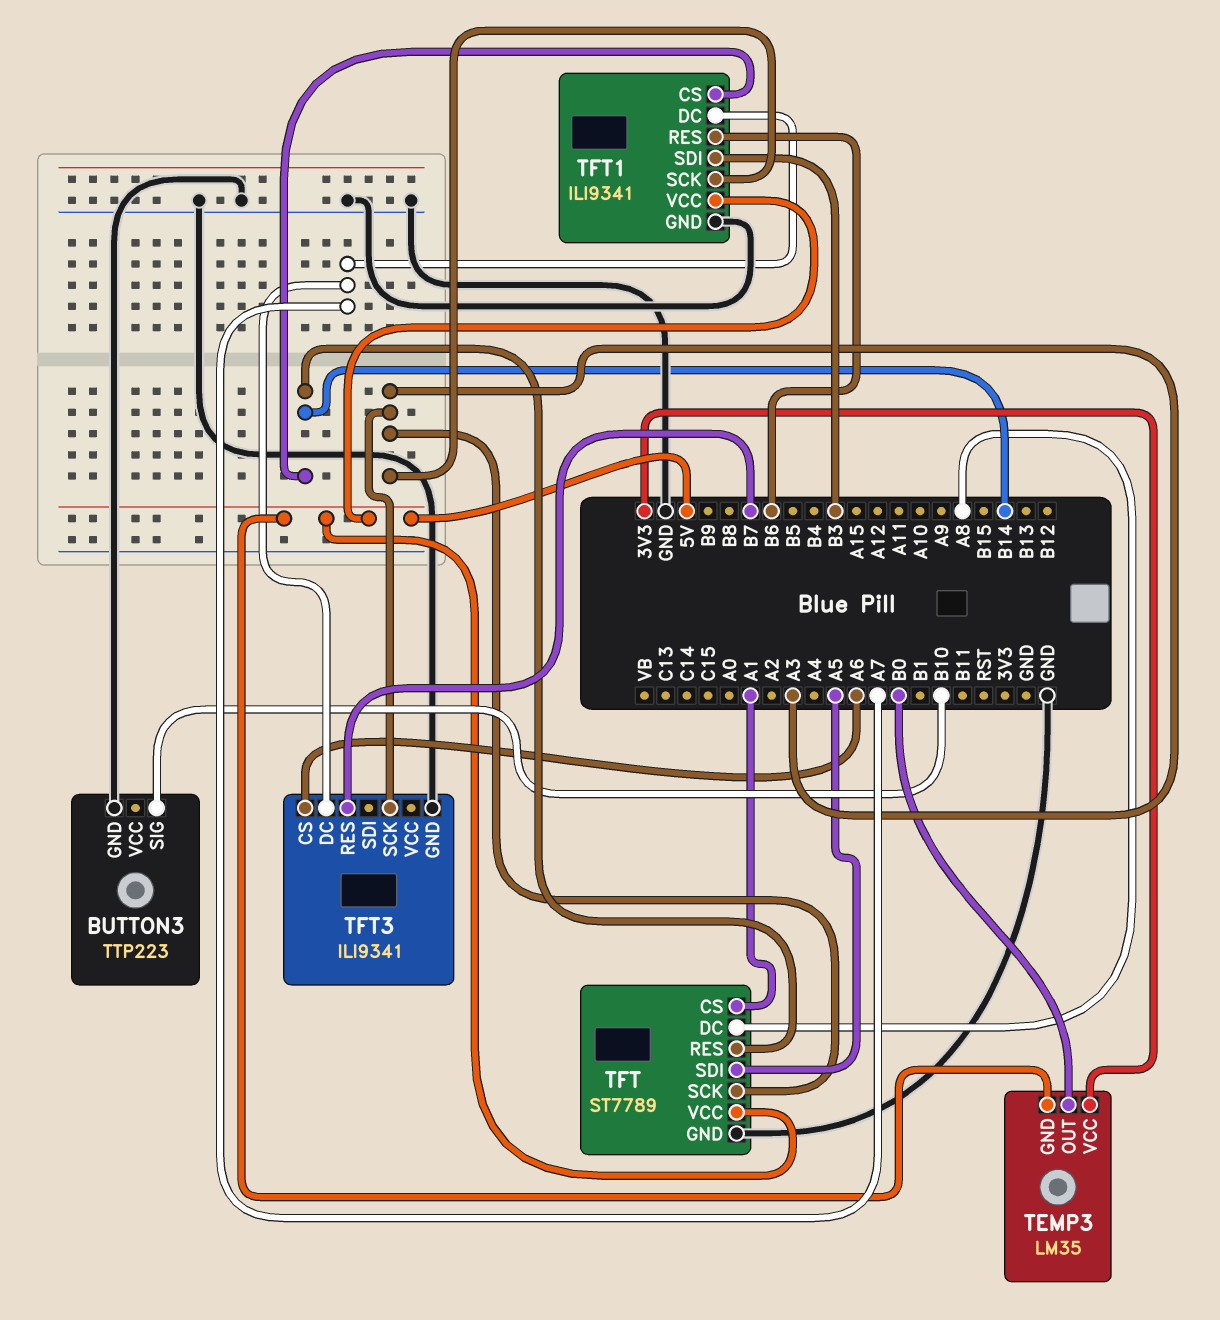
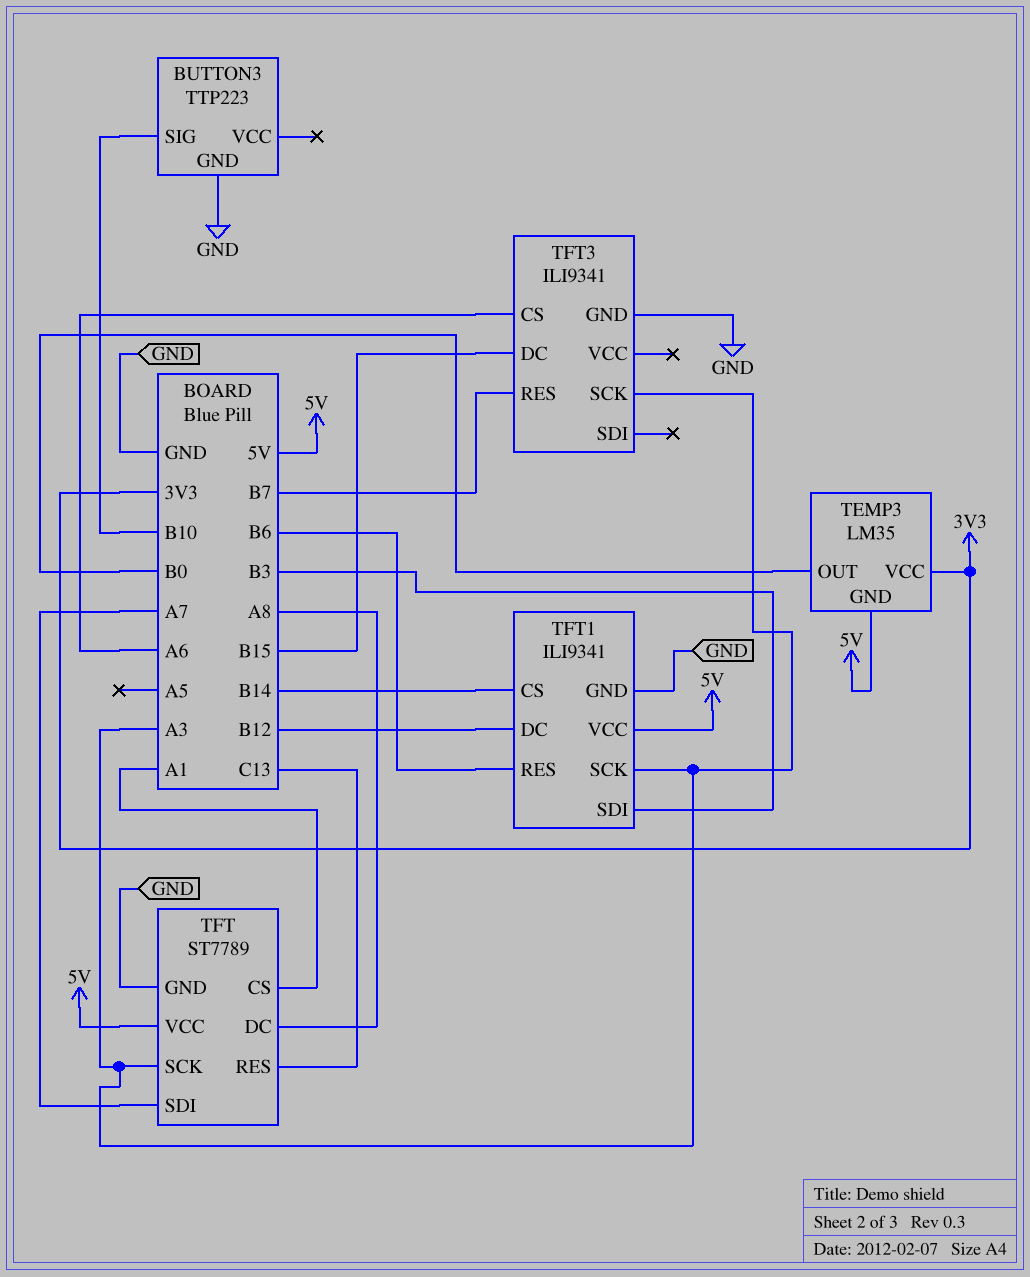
TFT pin RES: B14 -> C13
TFT pin SDI: A5 -> A7
TFT1 pin DC: A7 -> B12
TFT3 pin DC: A7 -> B15

